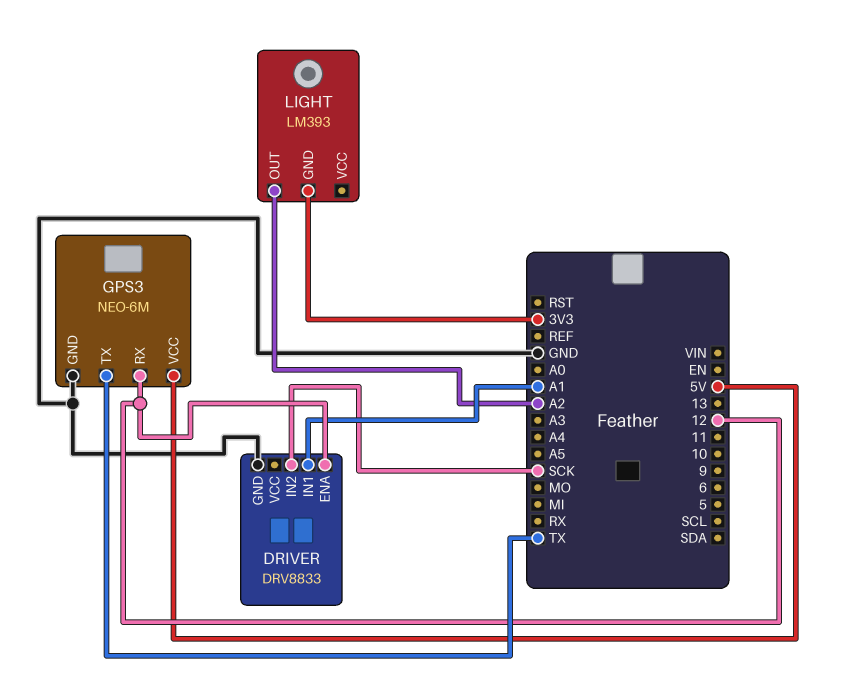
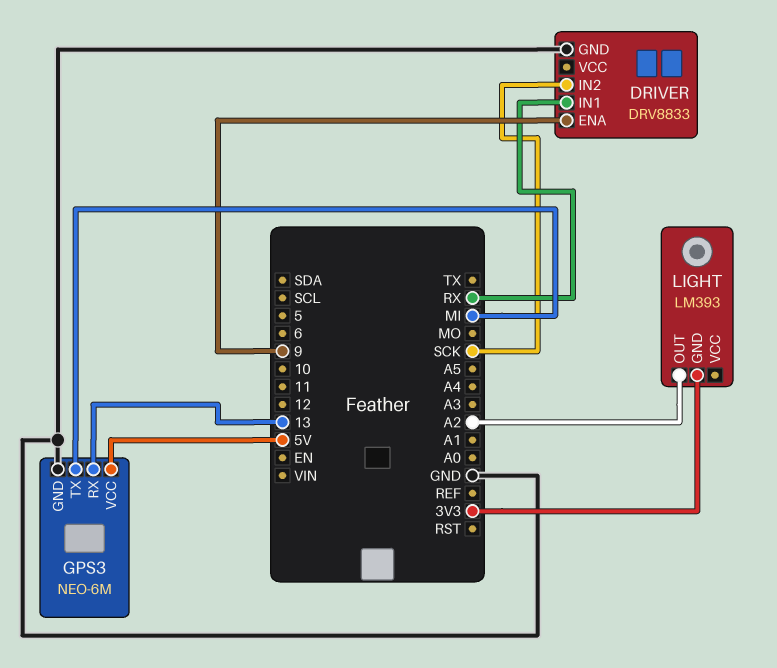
DRIVER pin ENA: 12 -> 9
DRIVER pin IN1: A1 -> RX
GPS3 pin RX: 12 -> 13
GPS3 pin TX: TX -> MI

